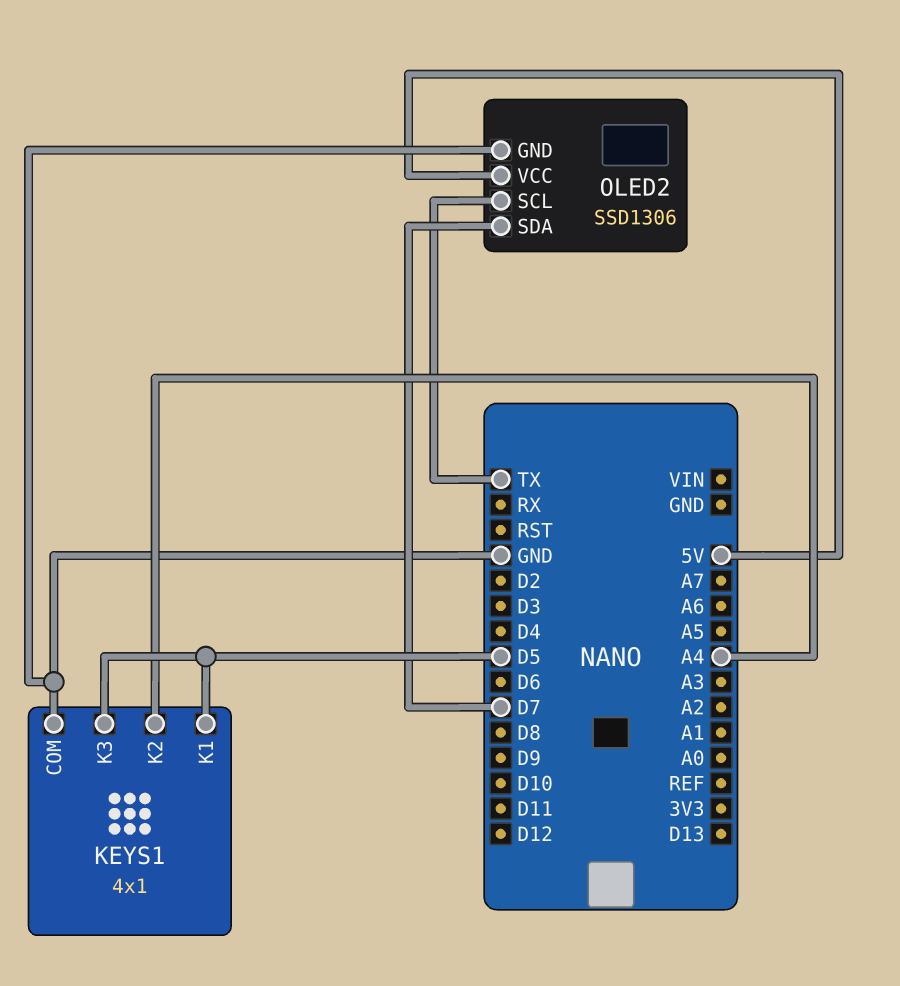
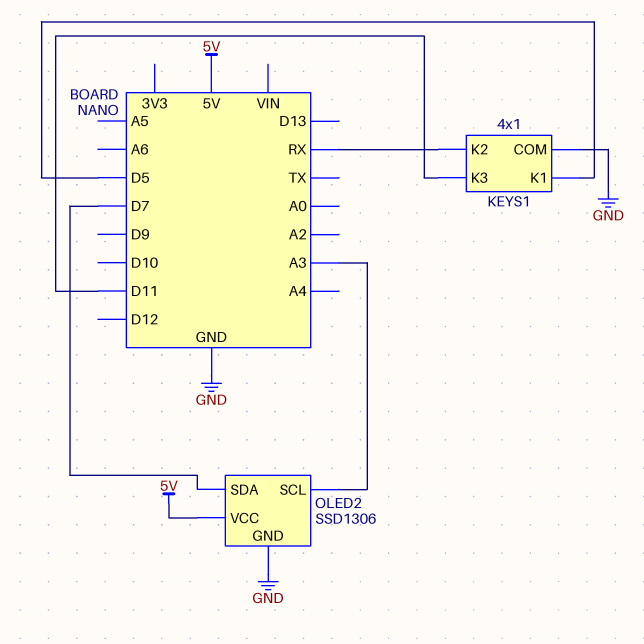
KEYS1 pin K2: A4 -> RX
KEYS1 pin K3: D5 -> D11
OLED2 pin SCL: TX -> A3

